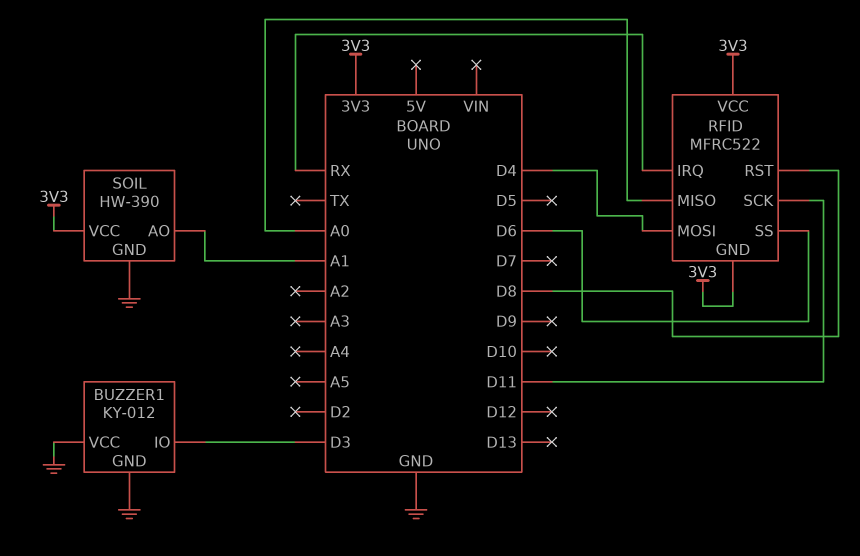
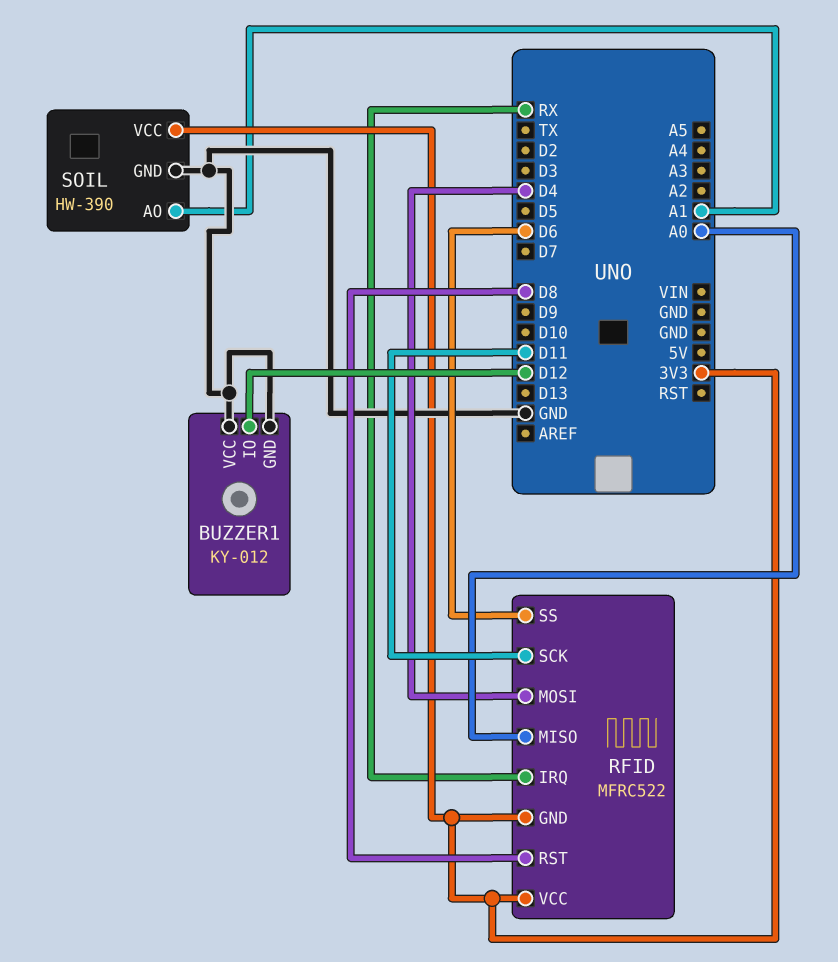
BUZZER1 pin IO: D3 -> D12

